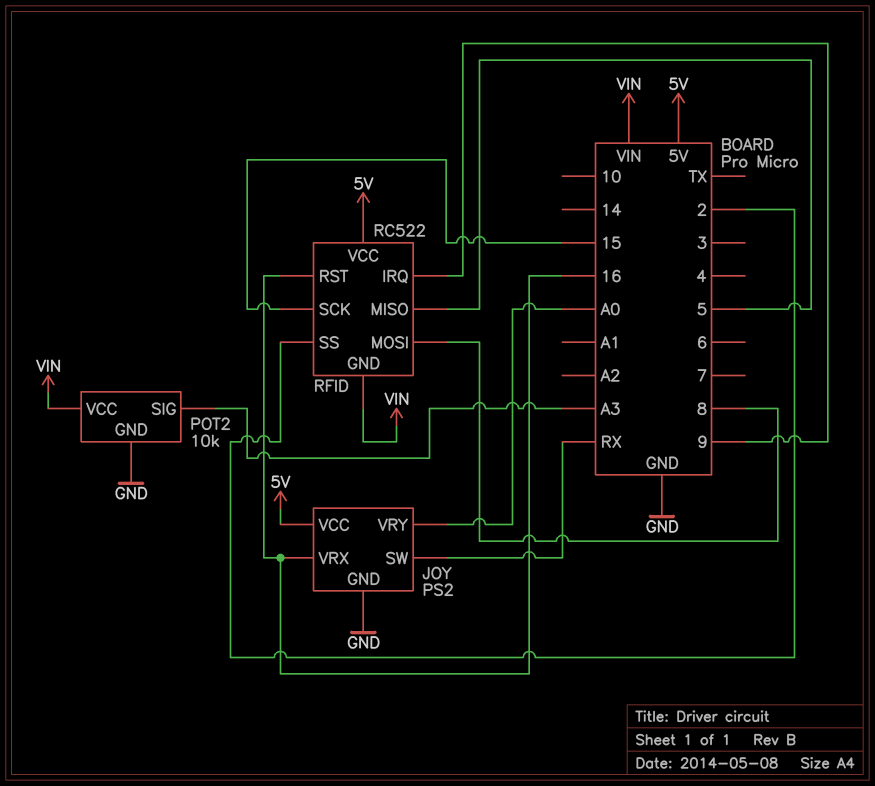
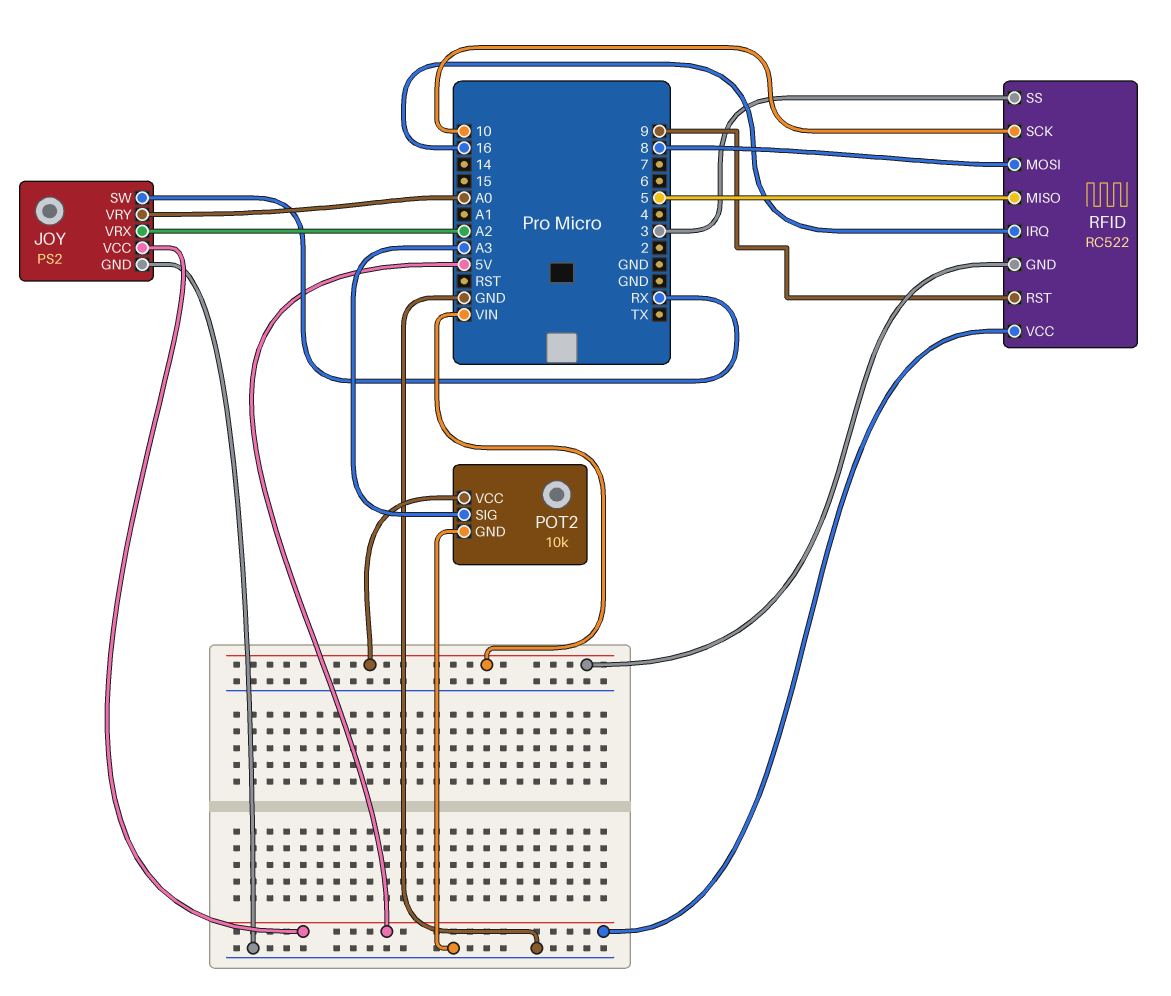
JOY pin VRX: 16 -> A2
RFID pin IRQ: 9 -> 16
RFID pin RST: 16 -> 9
RFID pin SCK: 15 -> 10
RFID pin SS: 2 -> 3

